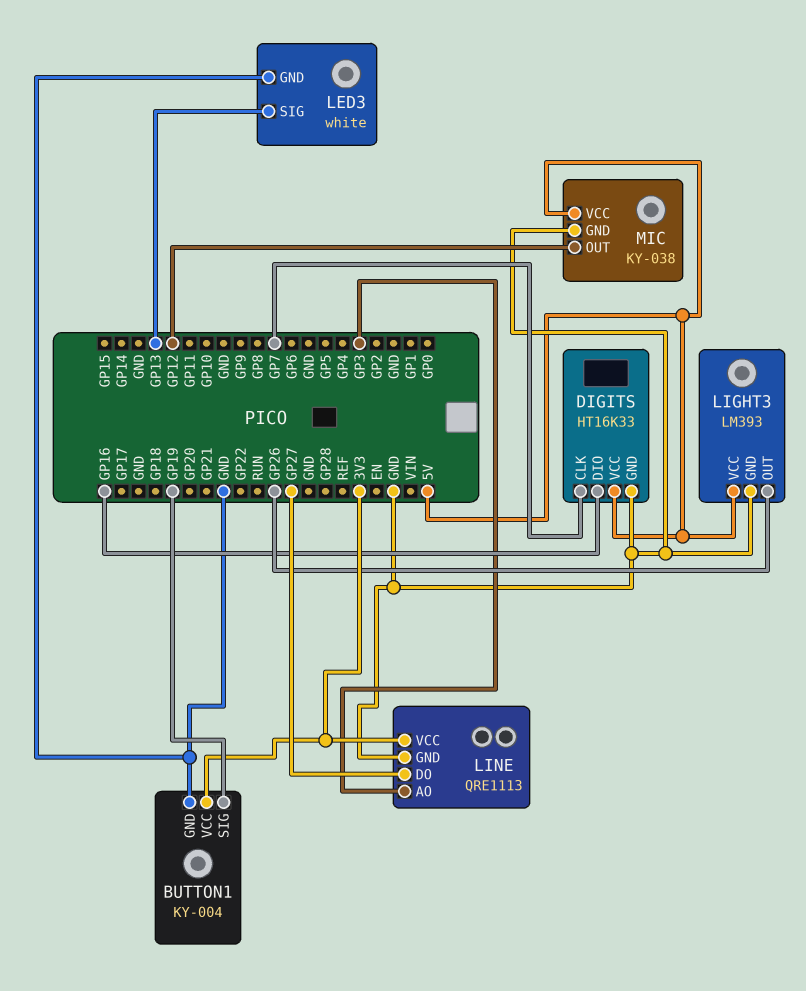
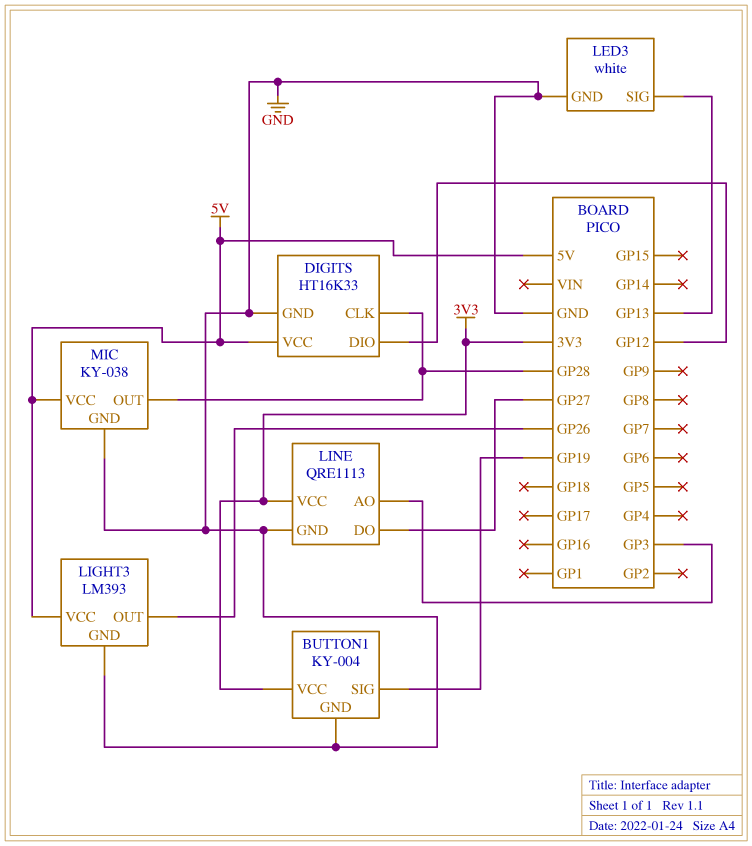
DIGITS pin CLK: GP7 -> GP28
DIGITS pin DIO: GP16 -> GP12
MIC pin OUT: GP12 -> GP28

